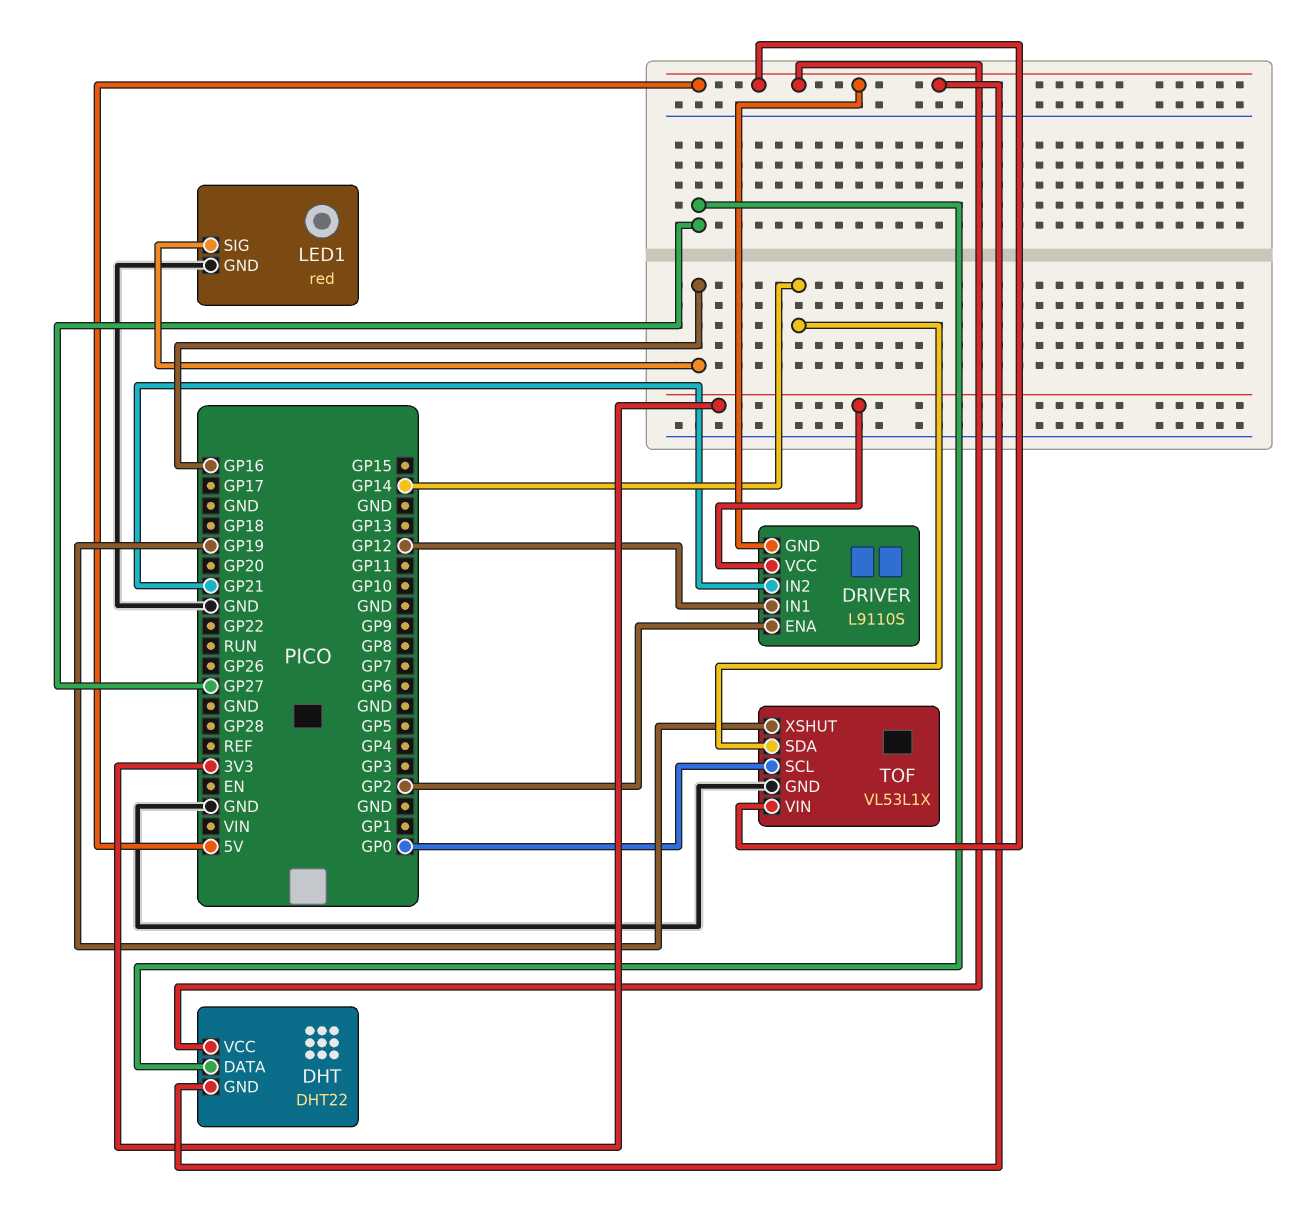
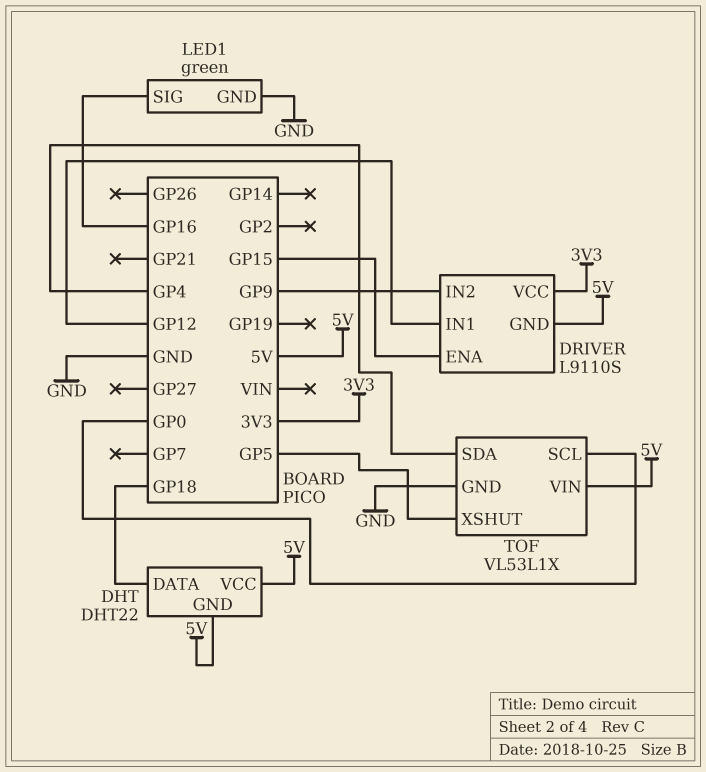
DHT pin DATA: GP27 -> GP18
DRIVER pin ENA: GP2 -> GP15
DRIVER pin IN2: GP21 -> GP9
LED1: red -> green
TOF pin SDA: GP14 -> GP4
TOF pin XSHUT: GP19 -> GP5

